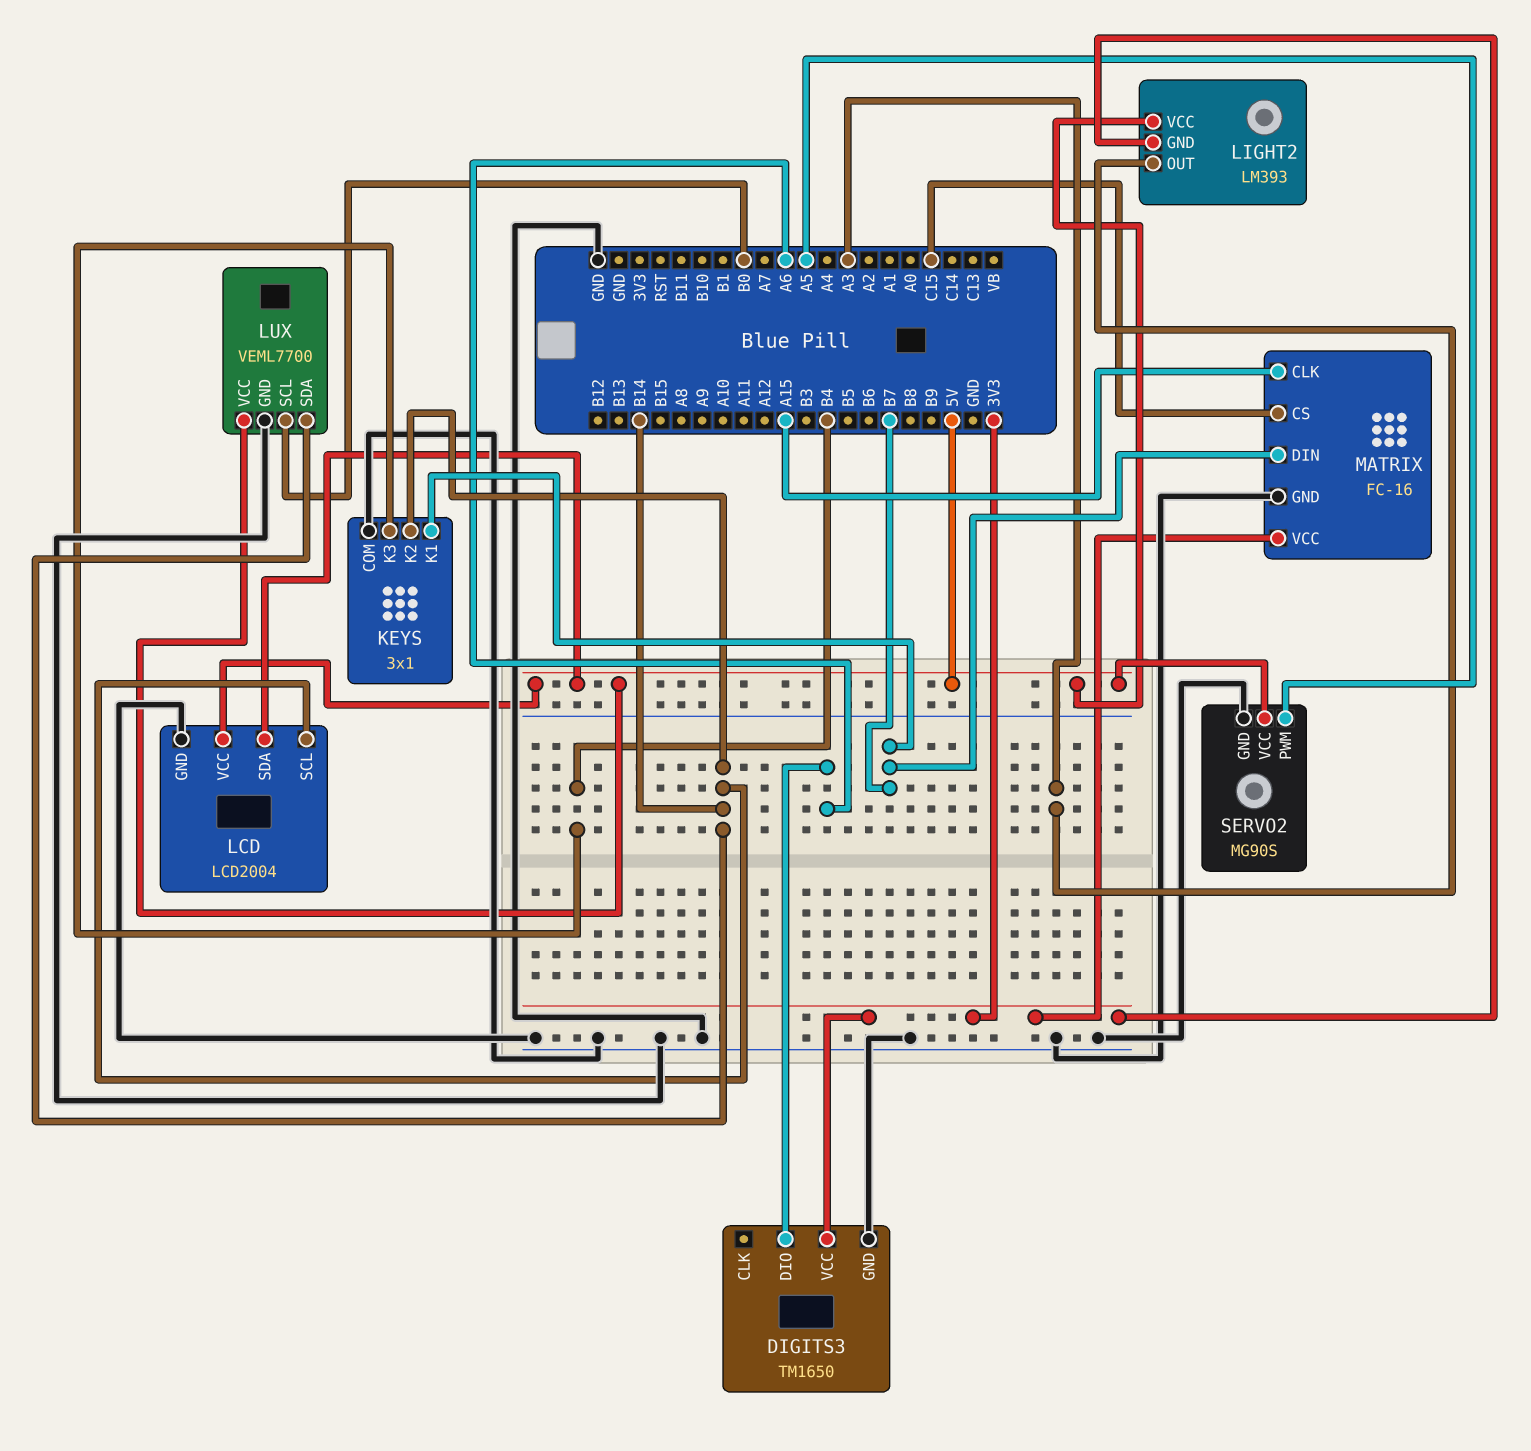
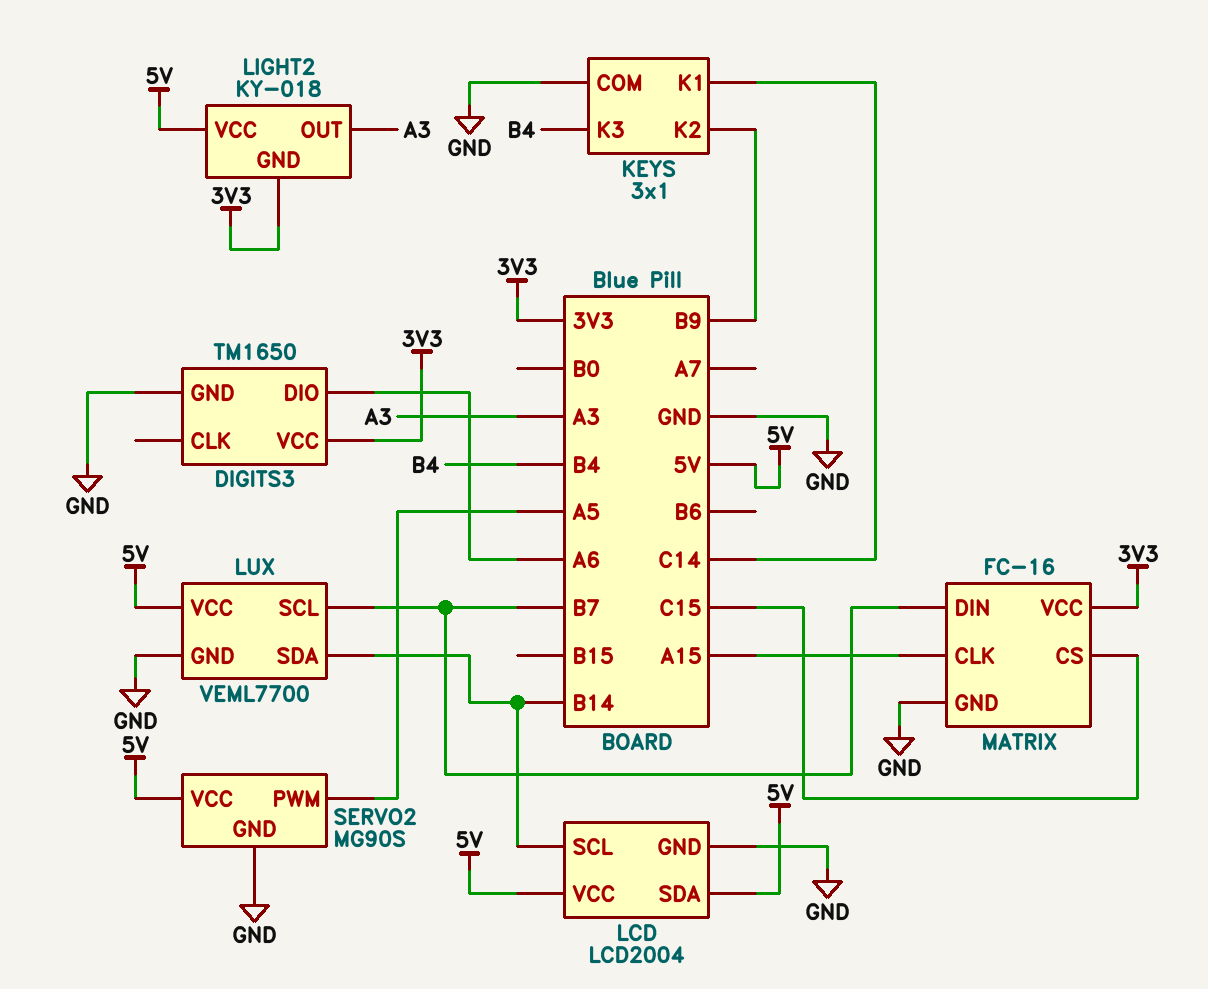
KEYS pin K1: B7 -> C14
KEYS pin K2: B14 -> B9
LIGHT2: LM393 -> KY-018
LUX pin SCL: B0 -> B7

